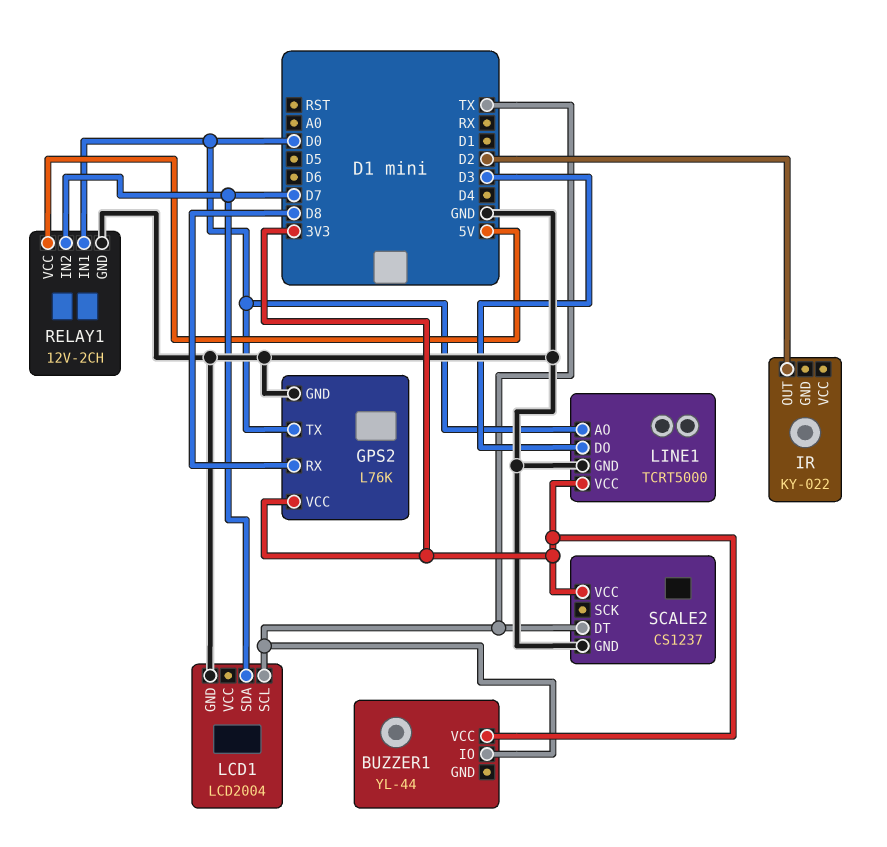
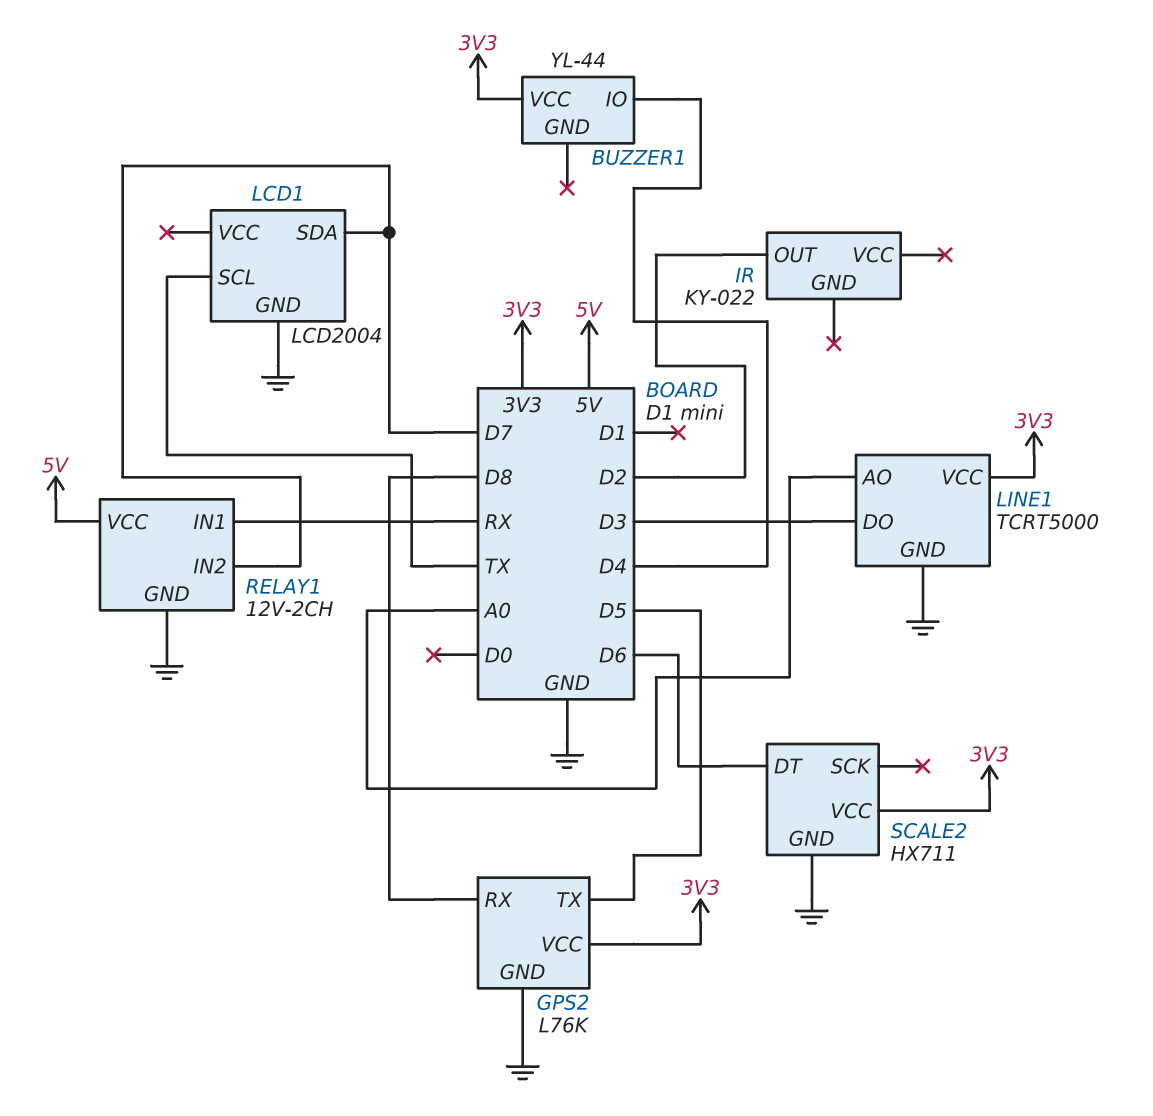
BUZZER1 pin IO: TX -> D4
GPS2 pin TX: D0 -> D5
LINE1 pin AO: D0 -> A0
RELAY1 pin IN1: D0 -> RX
SCALE2: CS1237 -> HX711
SCALE2 pin DT: TX -> D6

